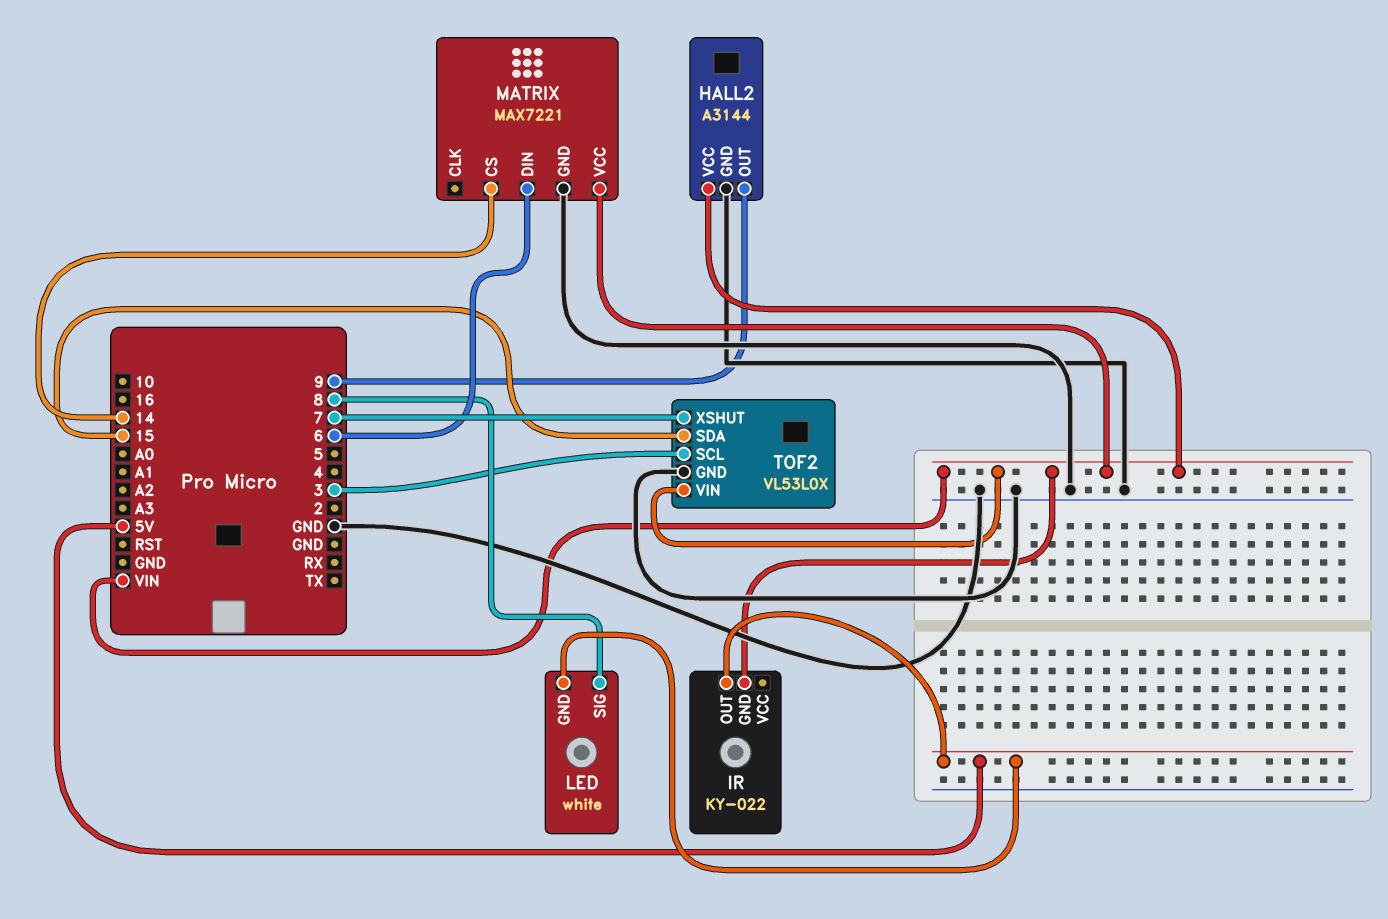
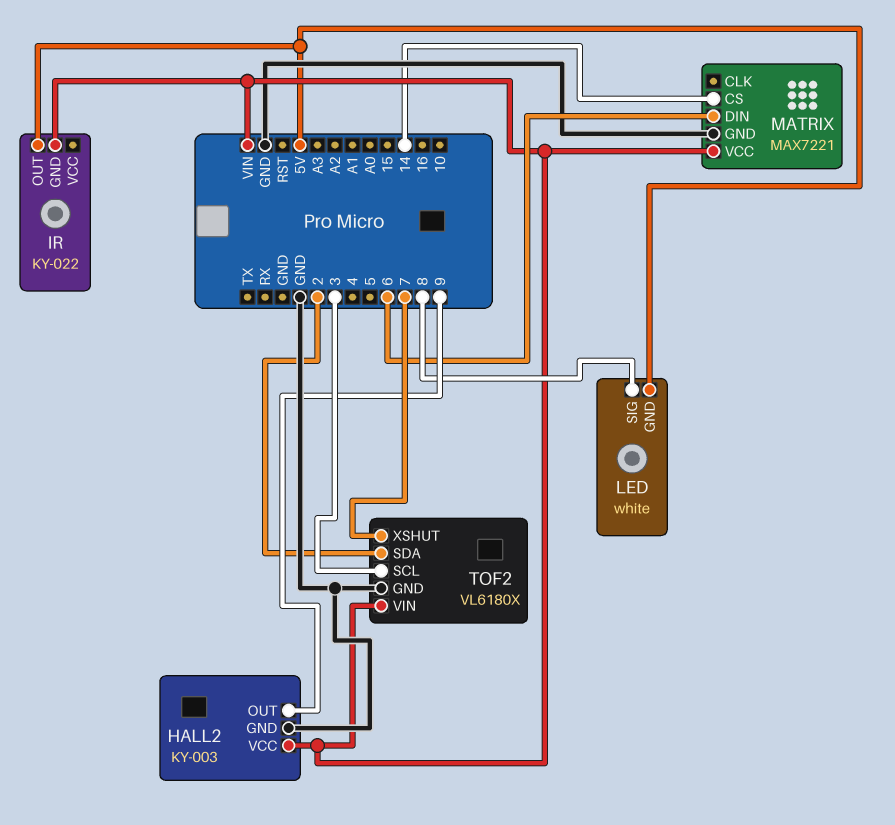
HALL2: A3144 -> KY-003
TOF2: VL53L0X -> VL6180X
TOF2 pin SDA: 15 -> 2

